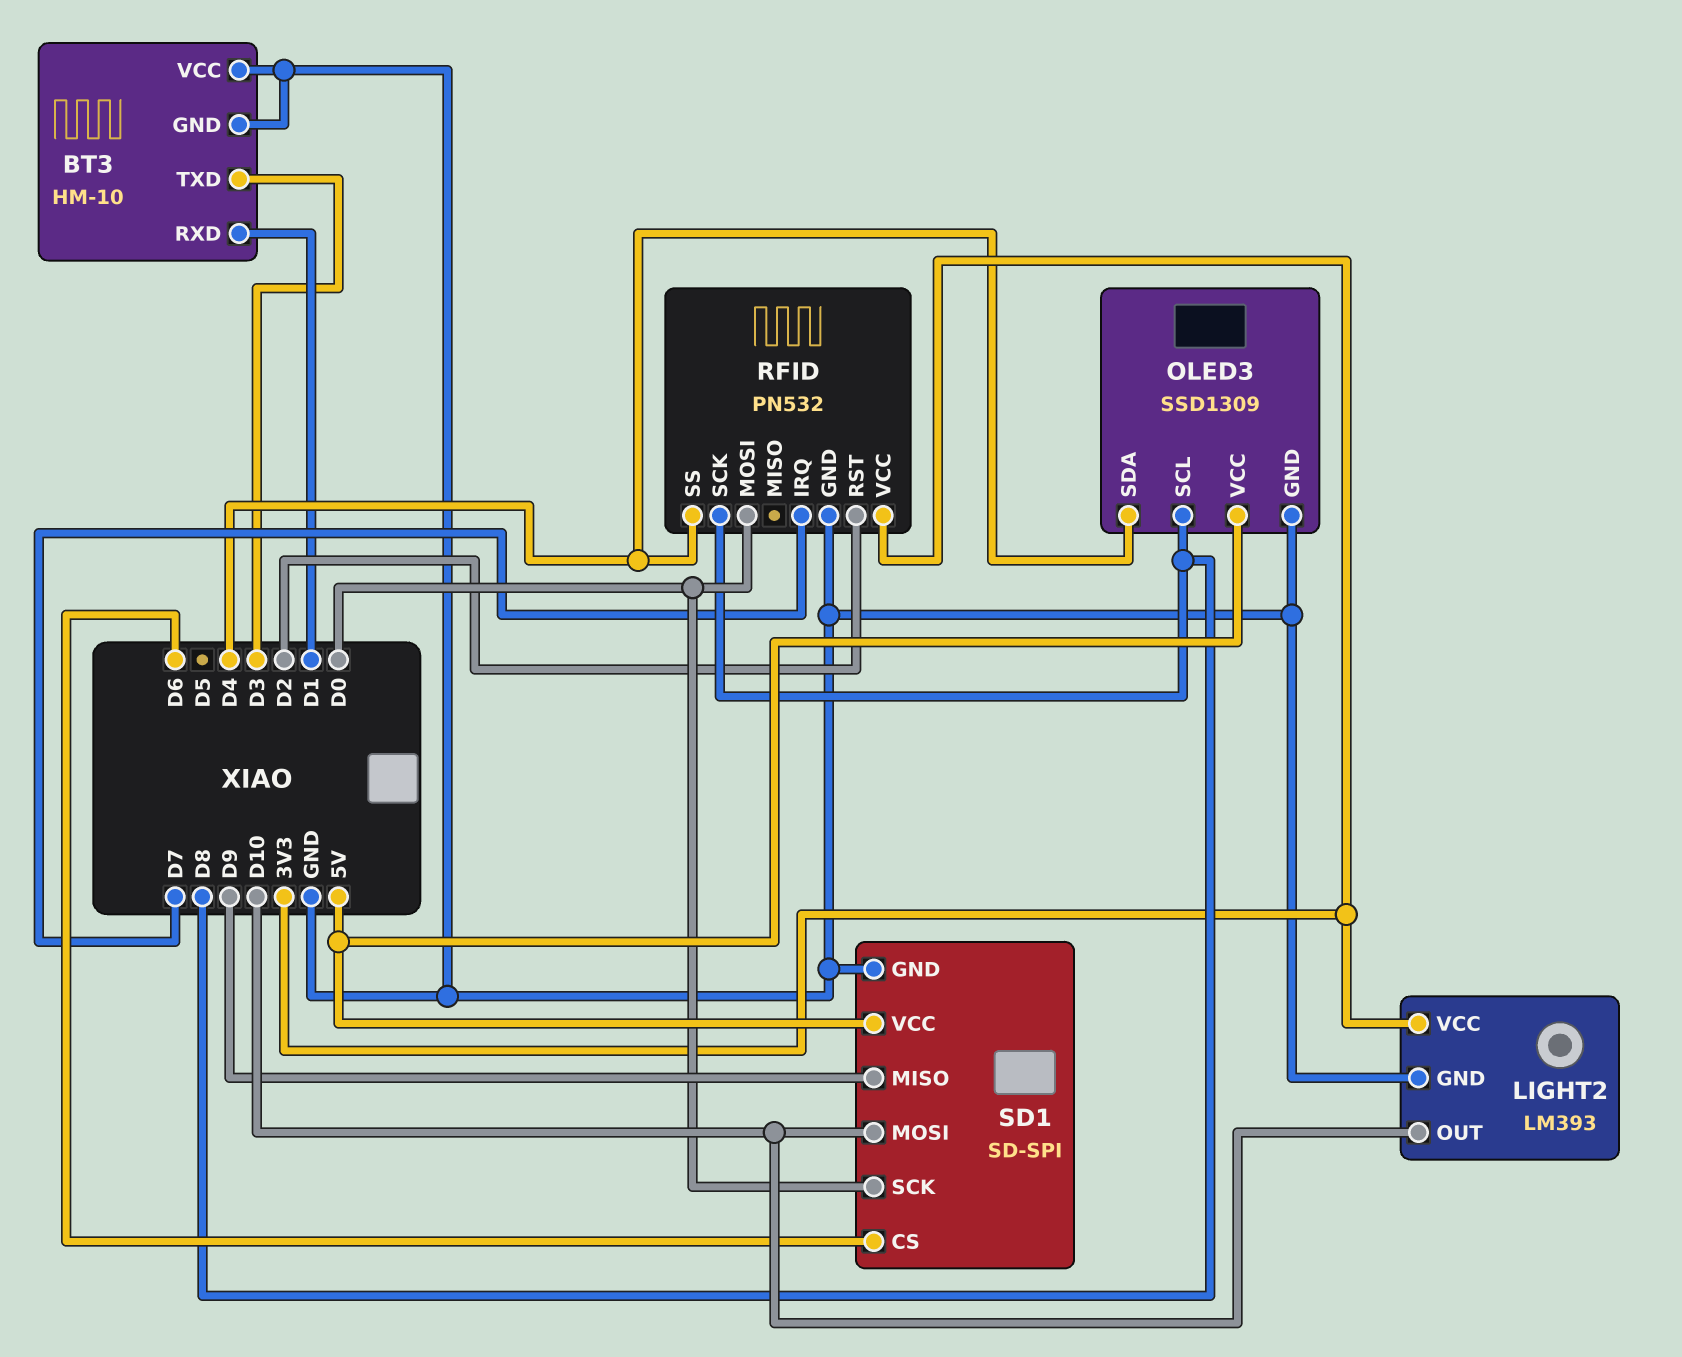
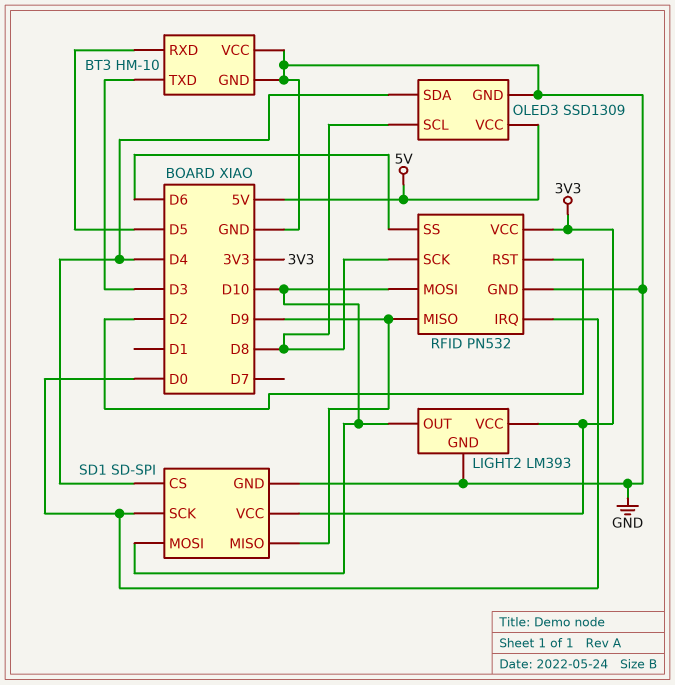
BT3 pin RXD: D1 -> D5
RFID pin IRQ: D7 -> D0
RFID pin MISO: none -> D9
RFID pin MOSI: D0 -> D10
RFID pin SS: D4 -> D6
SD1 pin CS: D6 -> D4
SD1 pin VCC: 5V -> 3V3

